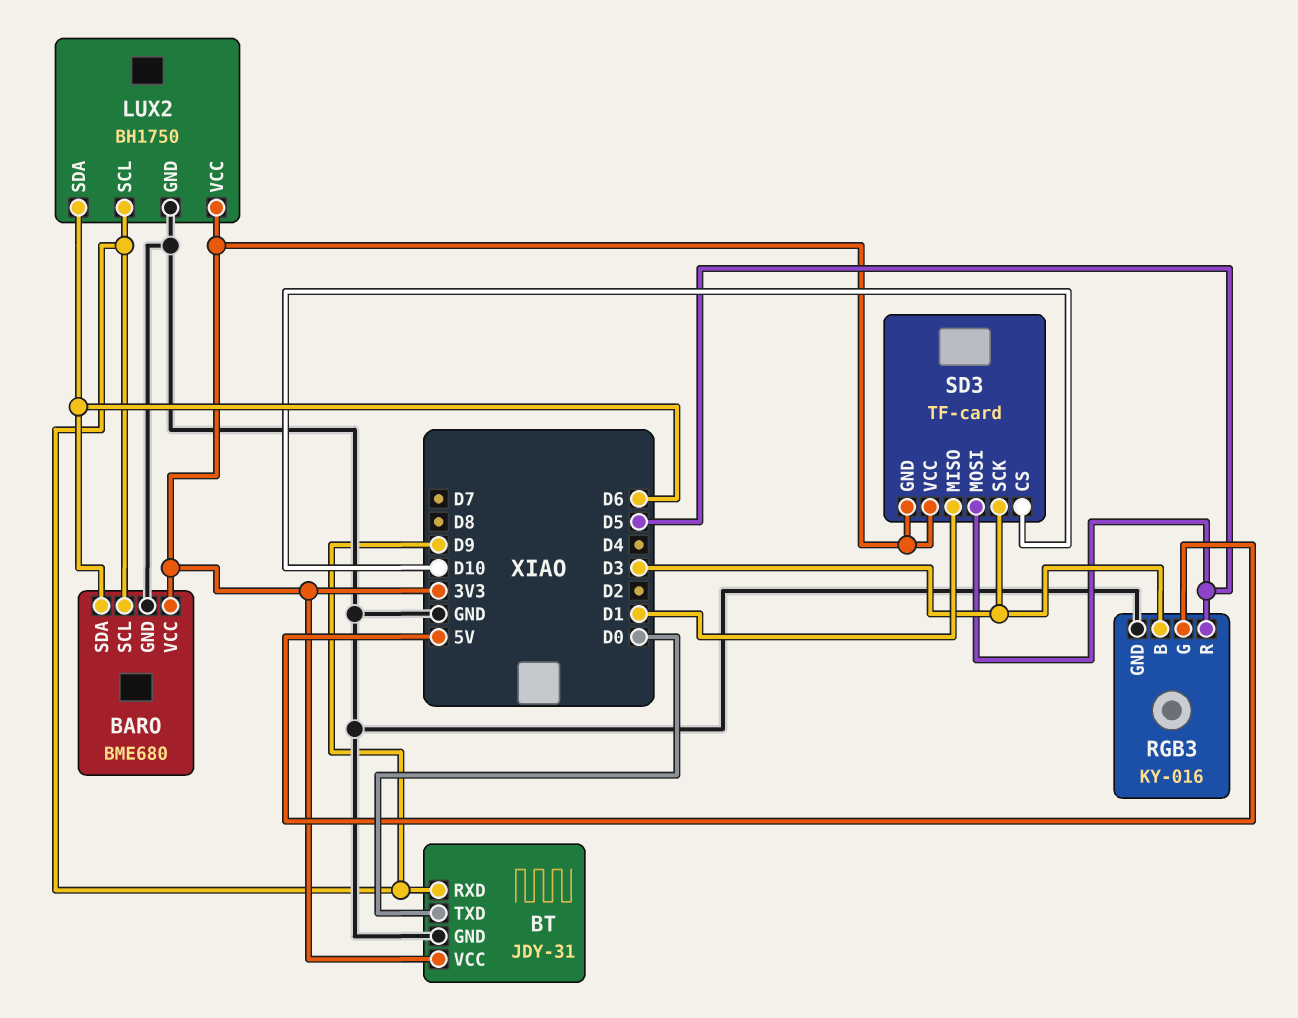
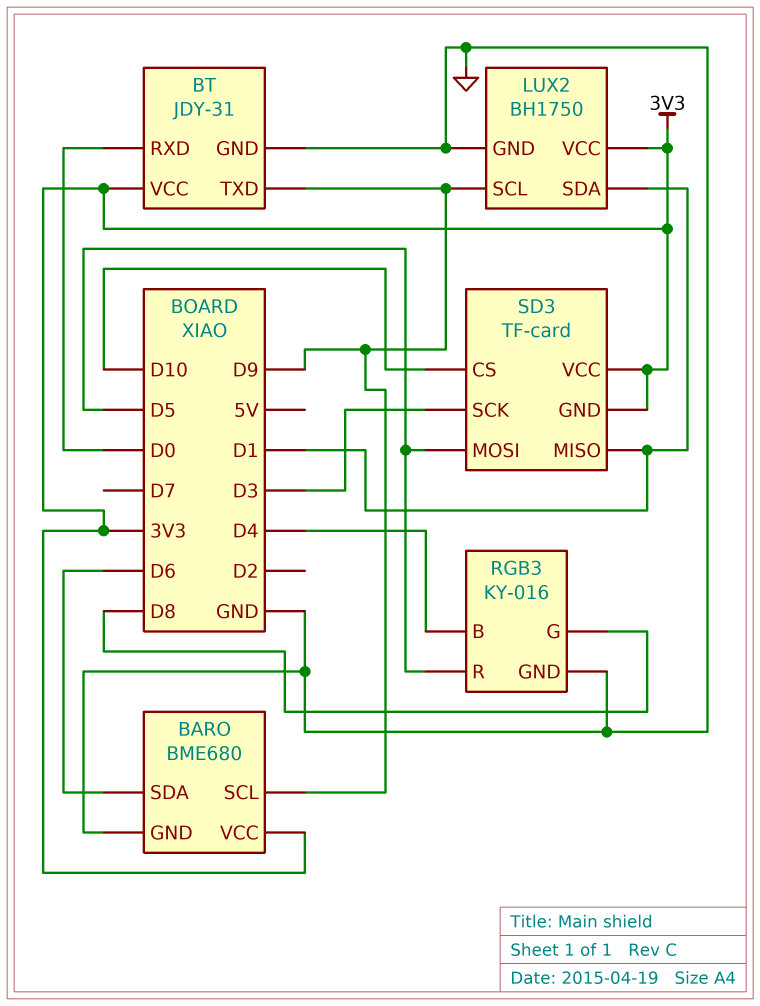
BT pin RXD: D9 -> D0
BT pin TXD: D0 -> D9
LUX2 pin SDA: D6 -> D1
RGB3 pin B: D3 -> D4
RGB3 pin G: 5V -> D8

